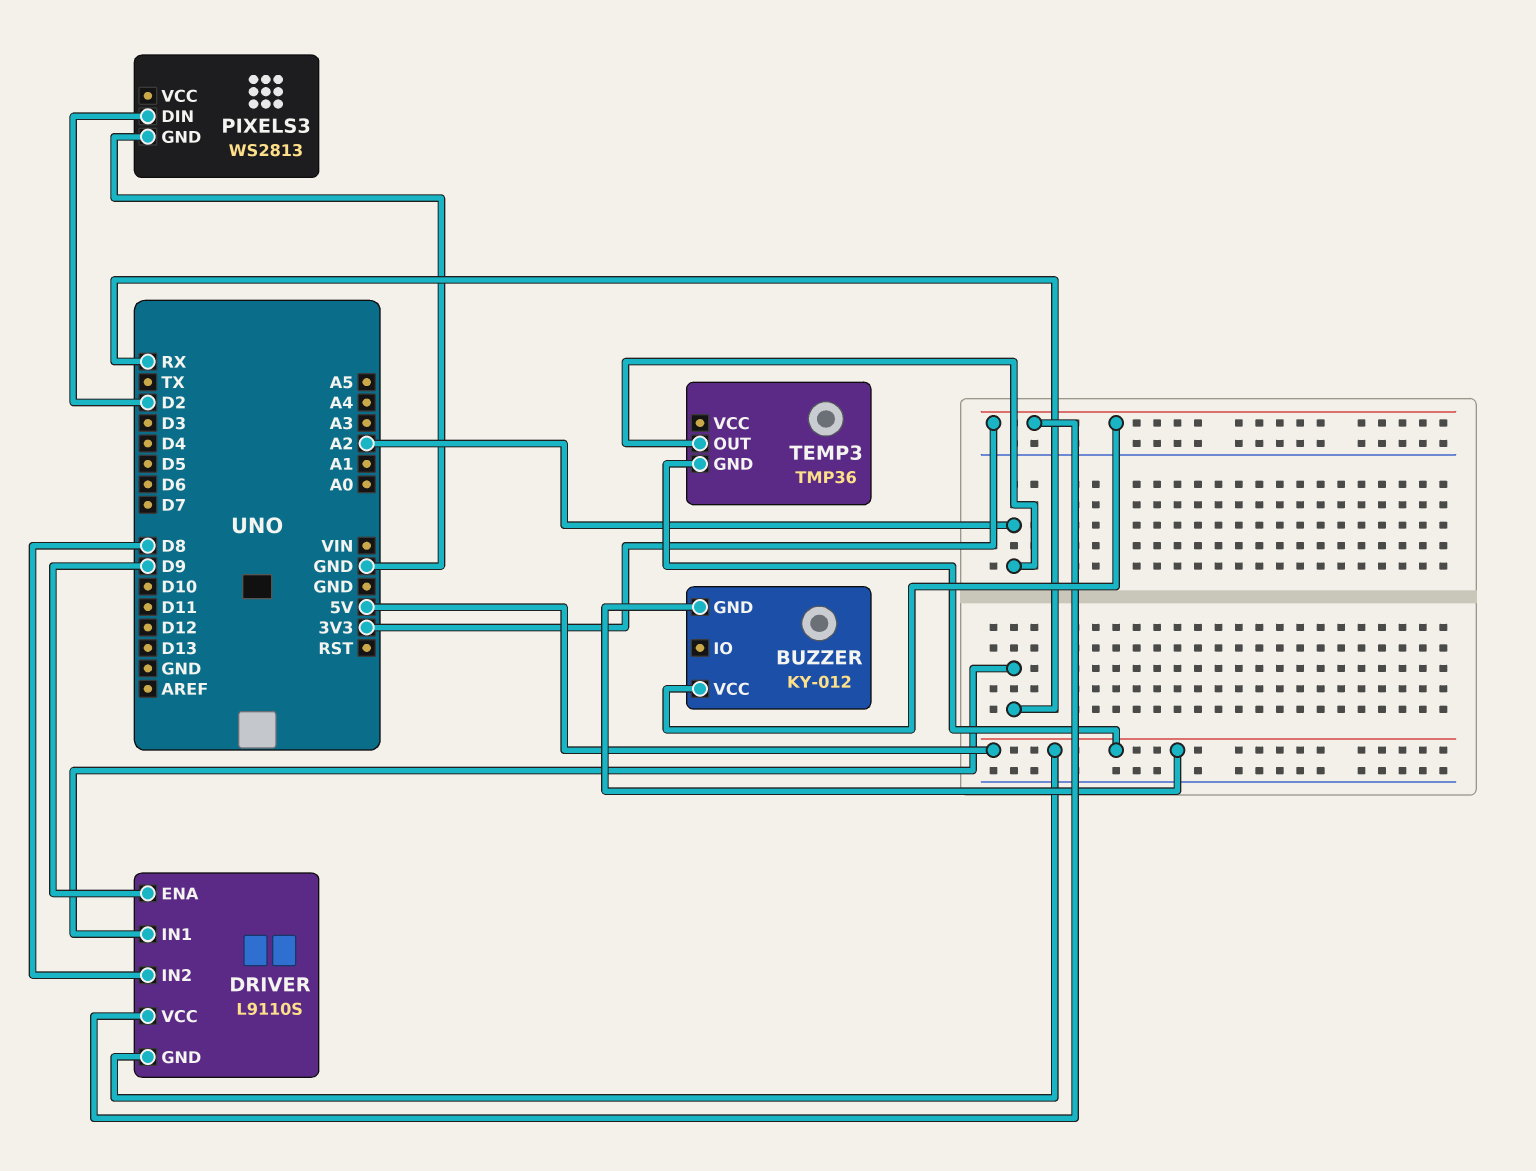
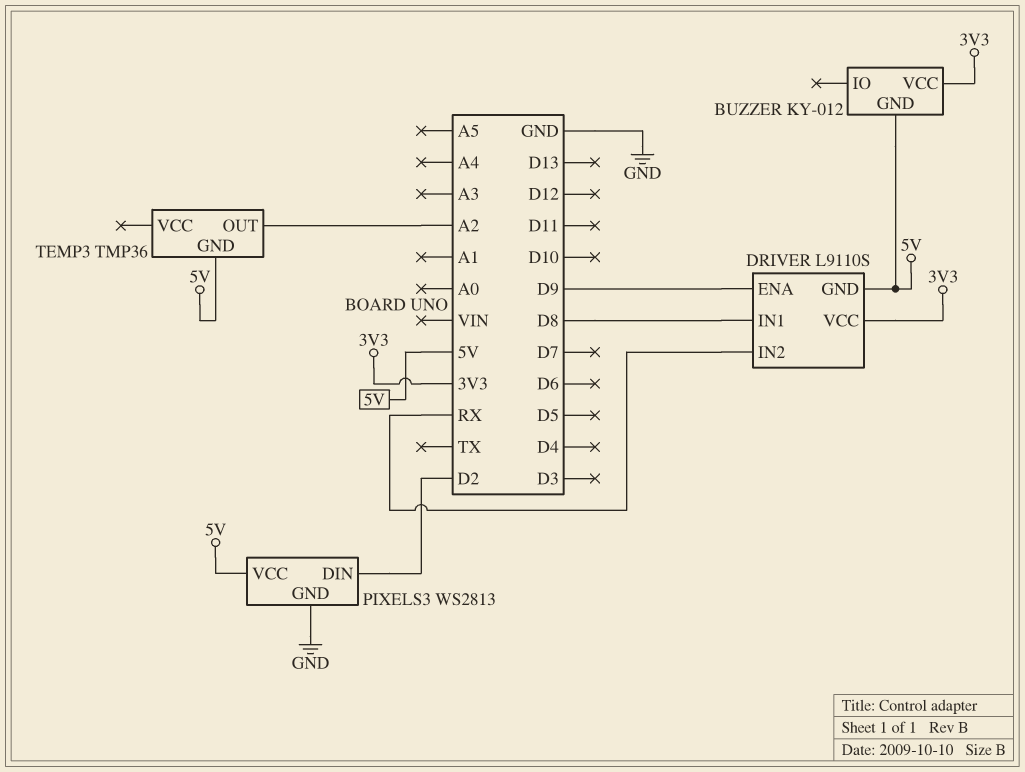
DRIVER pin IN1: RX -> D8
DRIVER pin IN2: D8 -> RX
PIXELS3 pin VCC: none -> 5V

